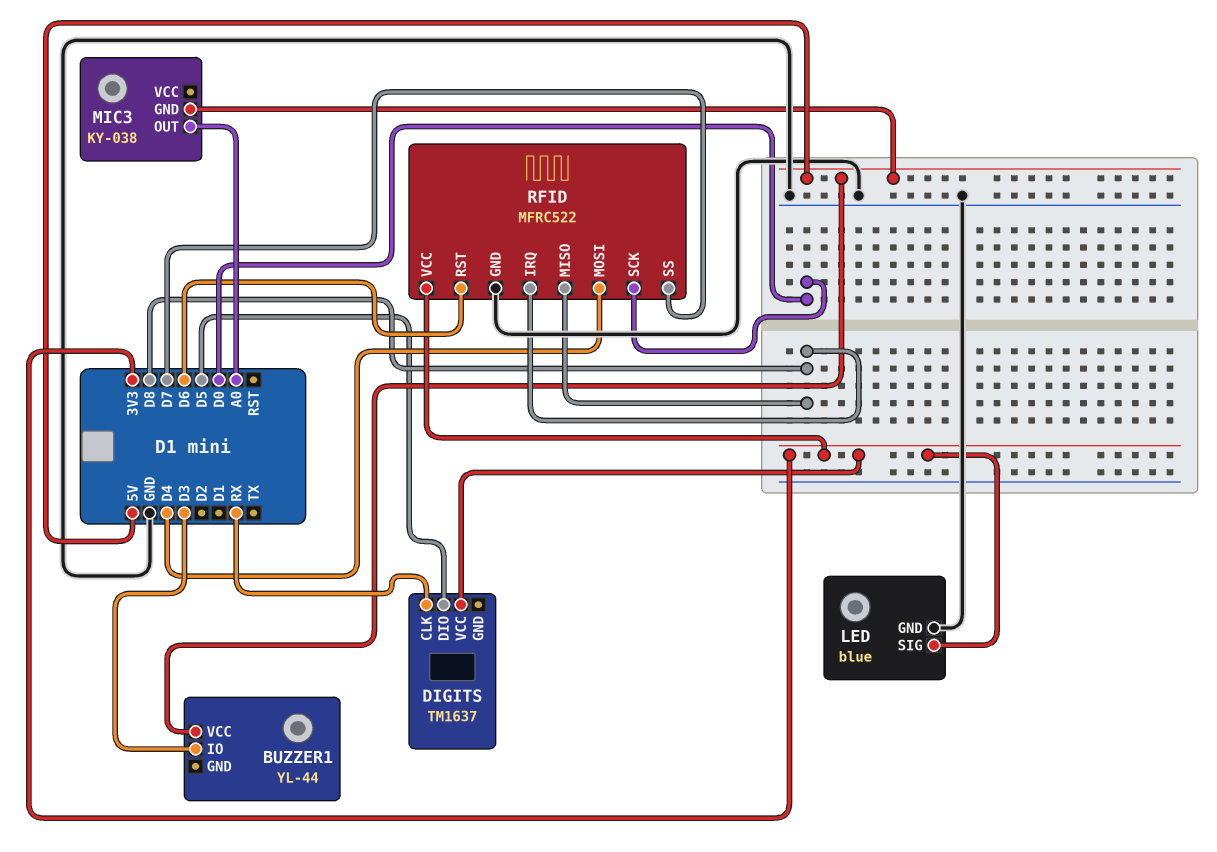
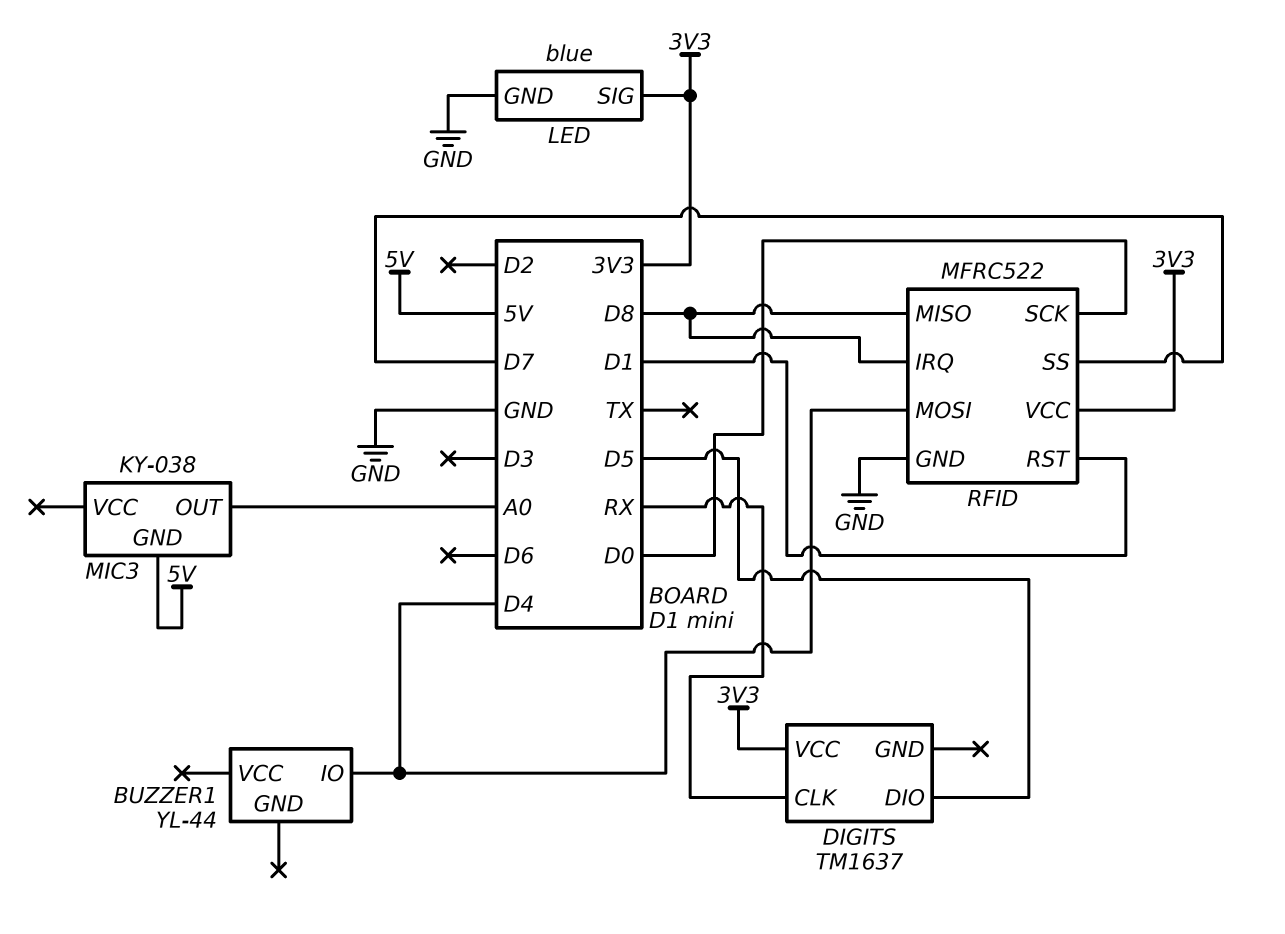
BUZZER1 pin IO: D3 -> D4
BUZZER1 pin VCC: 5V -> none
RFID pin RST: D6 -> D1

